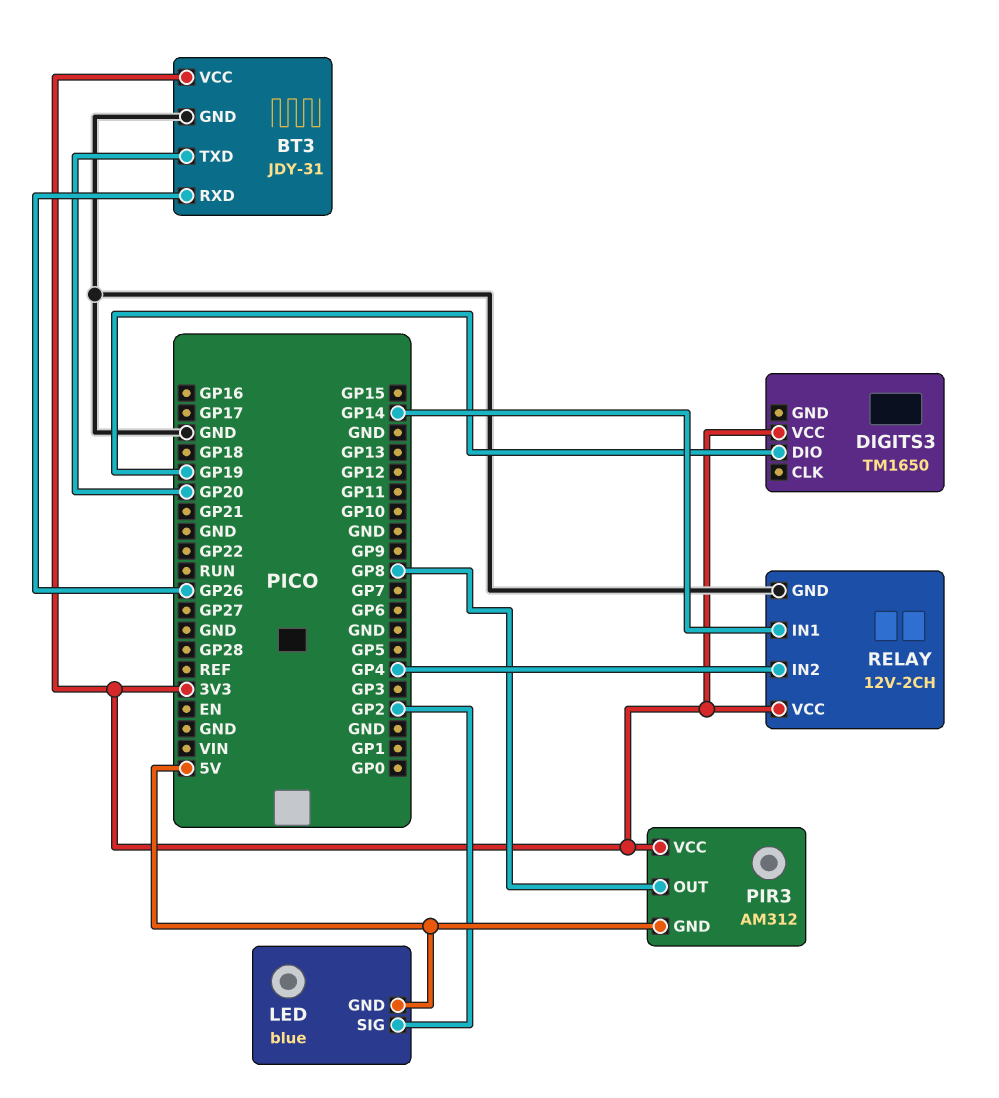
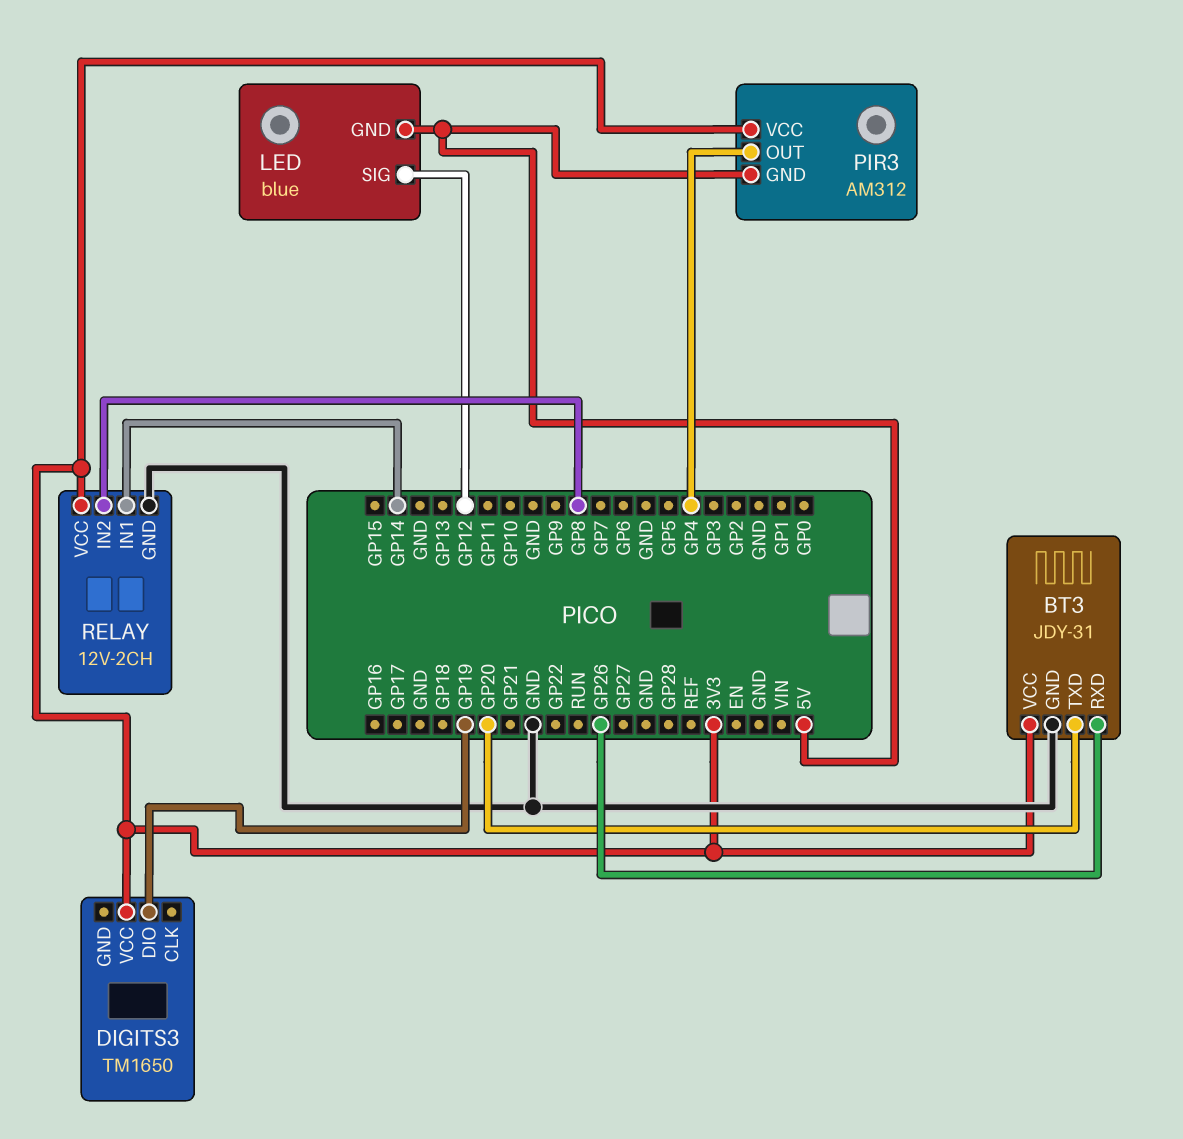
LED pin SIG: GP2 -> GP12
PIR3 pin OUT: GP8 -> GP4
RELAY pin IN2: GP4 -> GP8

